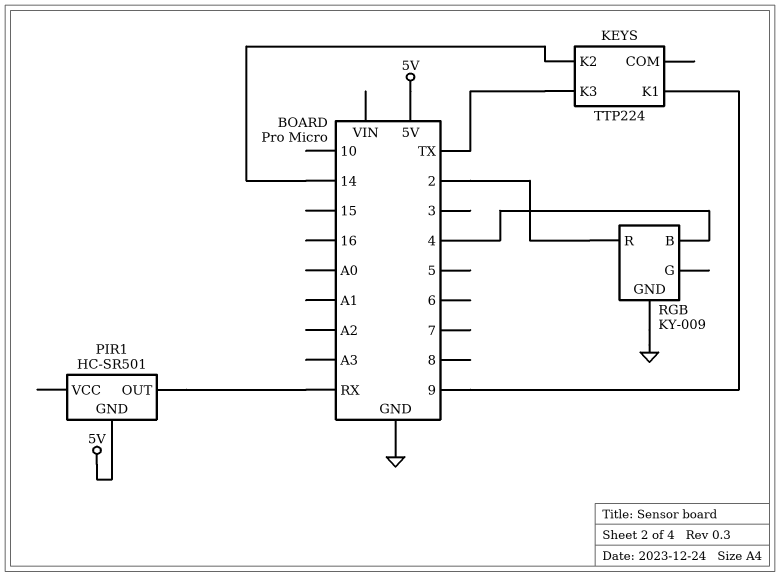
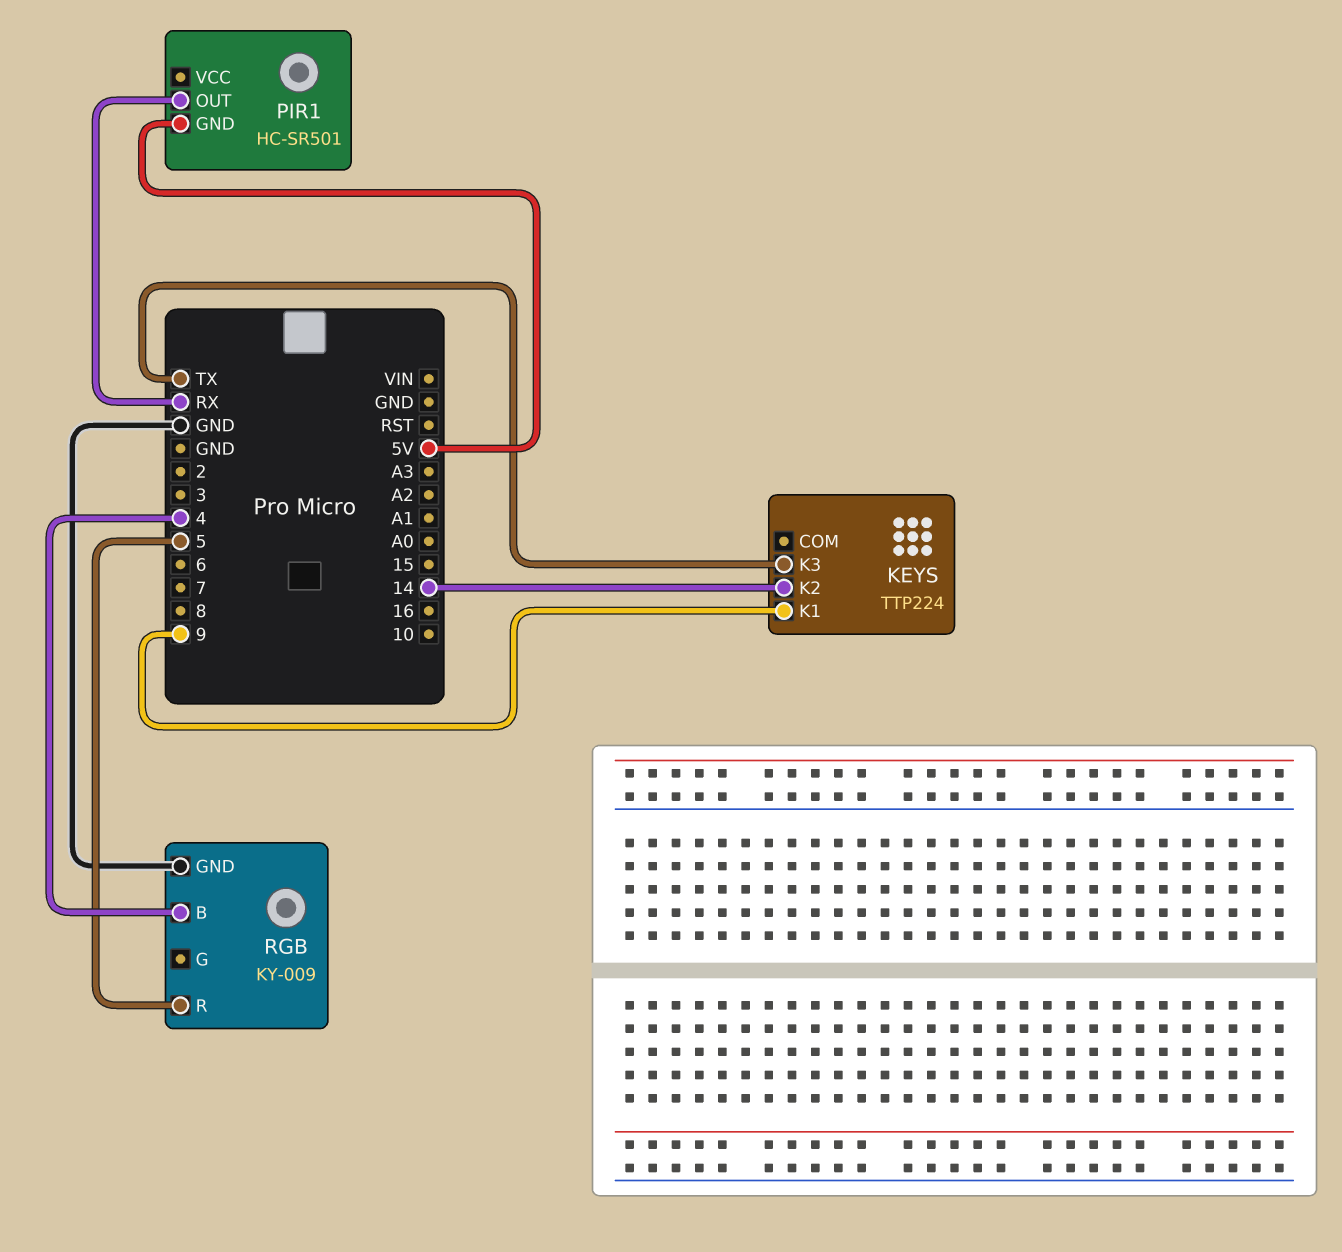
RGB pin R: 2 -> 5

